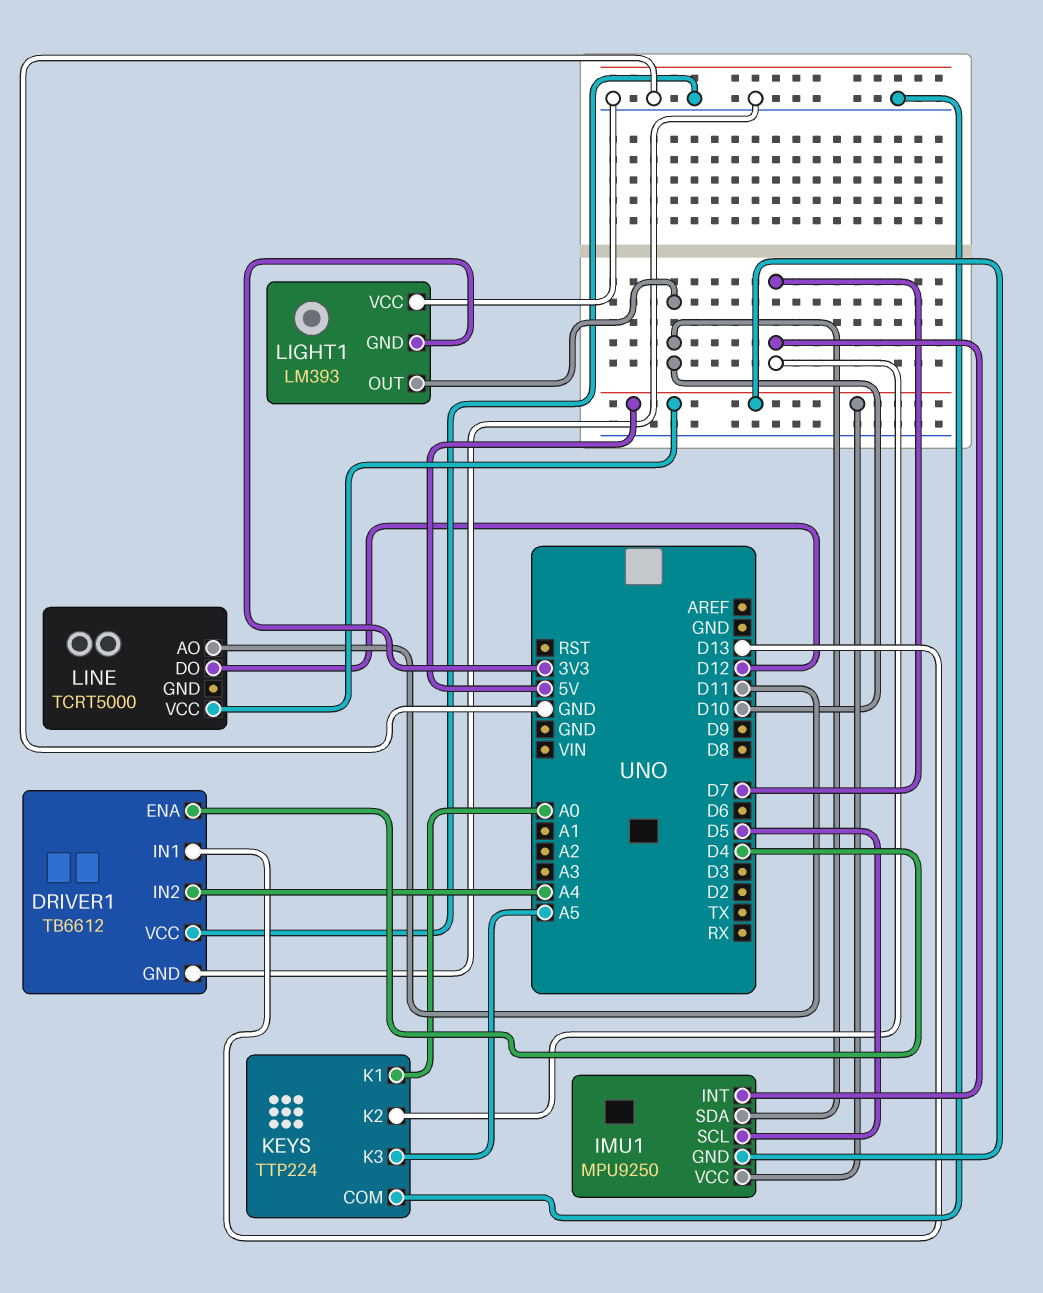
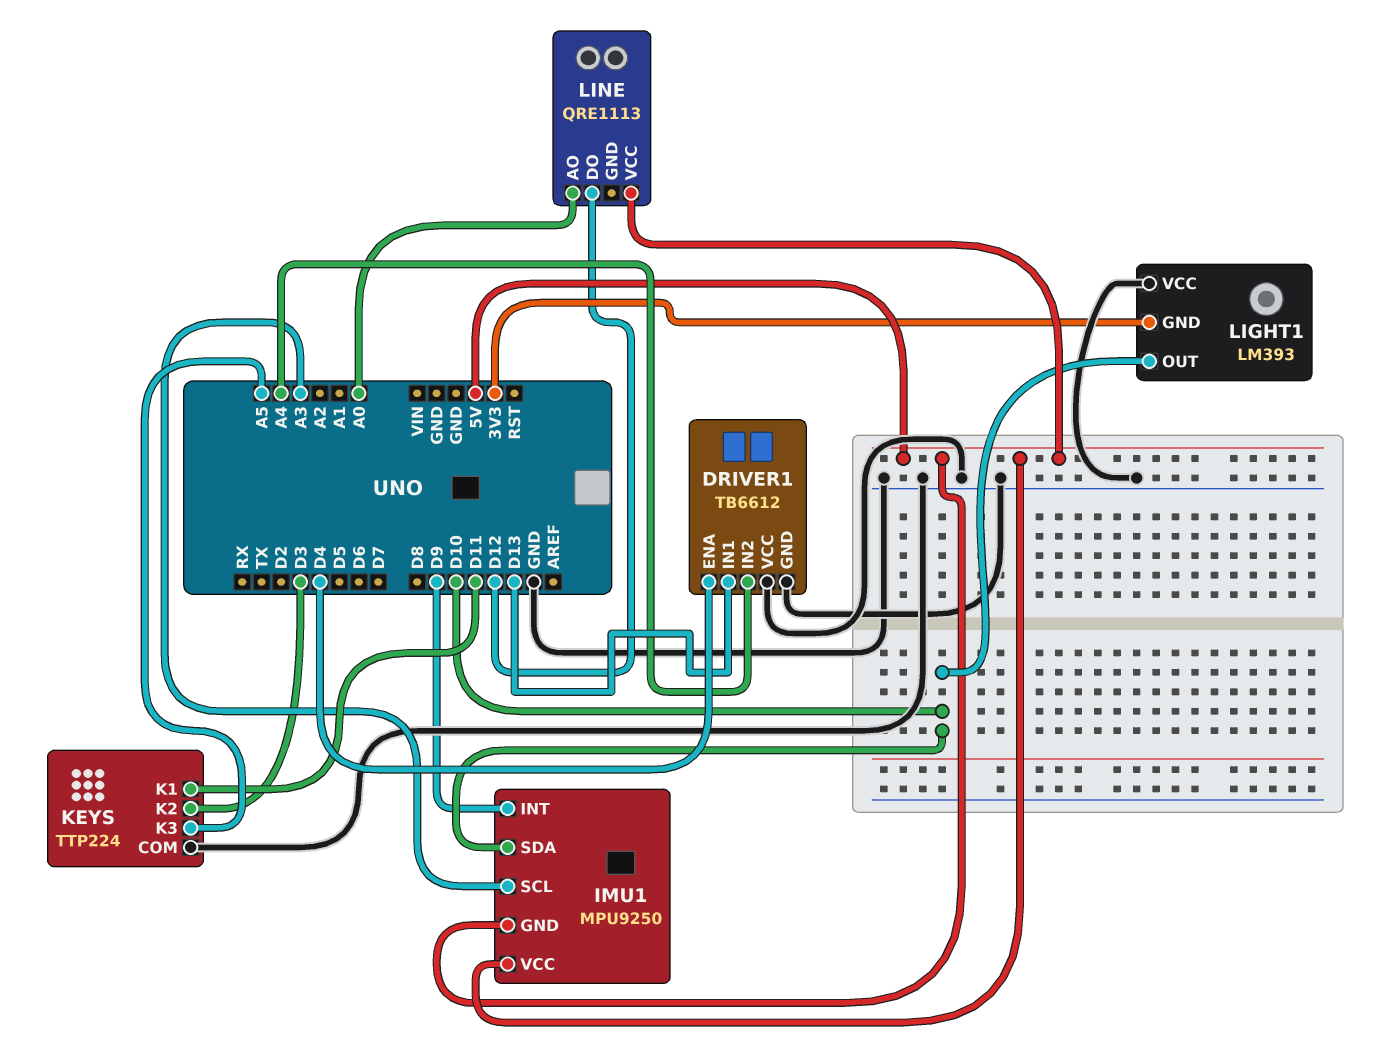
IMU1 pin INT: D7 -> D9
IMU1 pin SCL: D5 -> A3
KEYS pin K1: A0 -> D11
KEYS pin K2: D7 -> D3
LINE: TCRT5000 -> QRE1113
LINE pin AO: D11 -> A0

